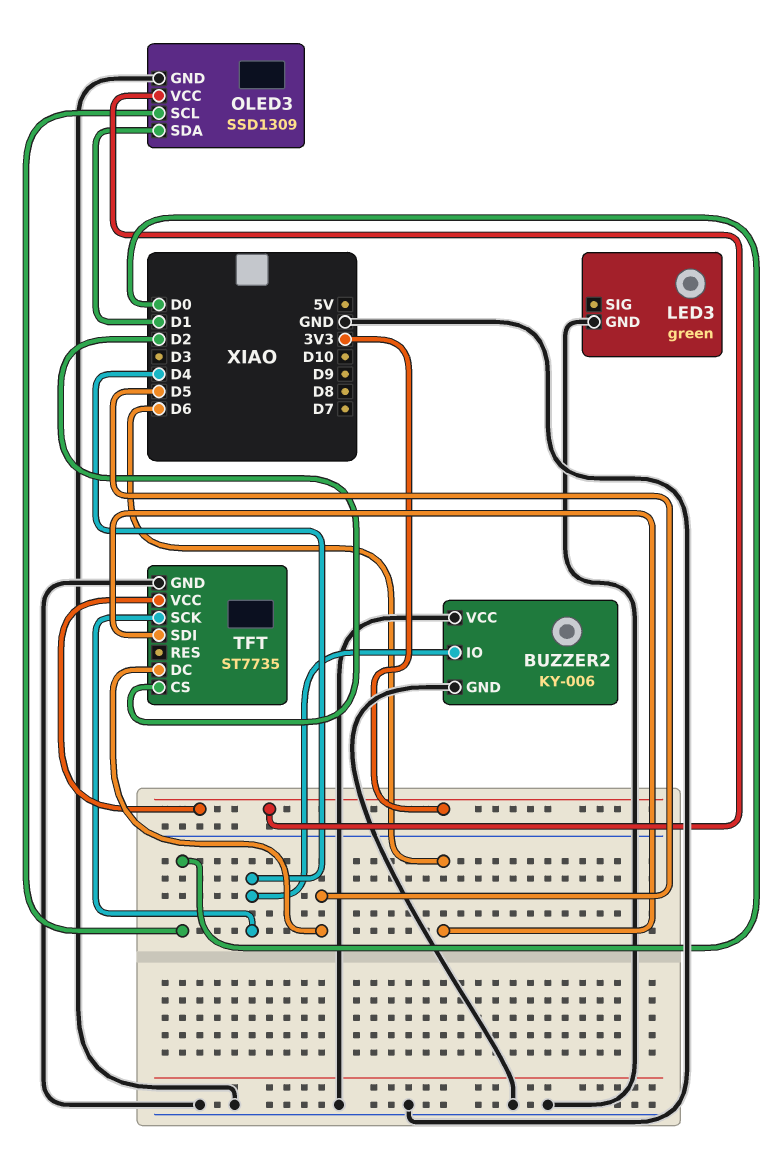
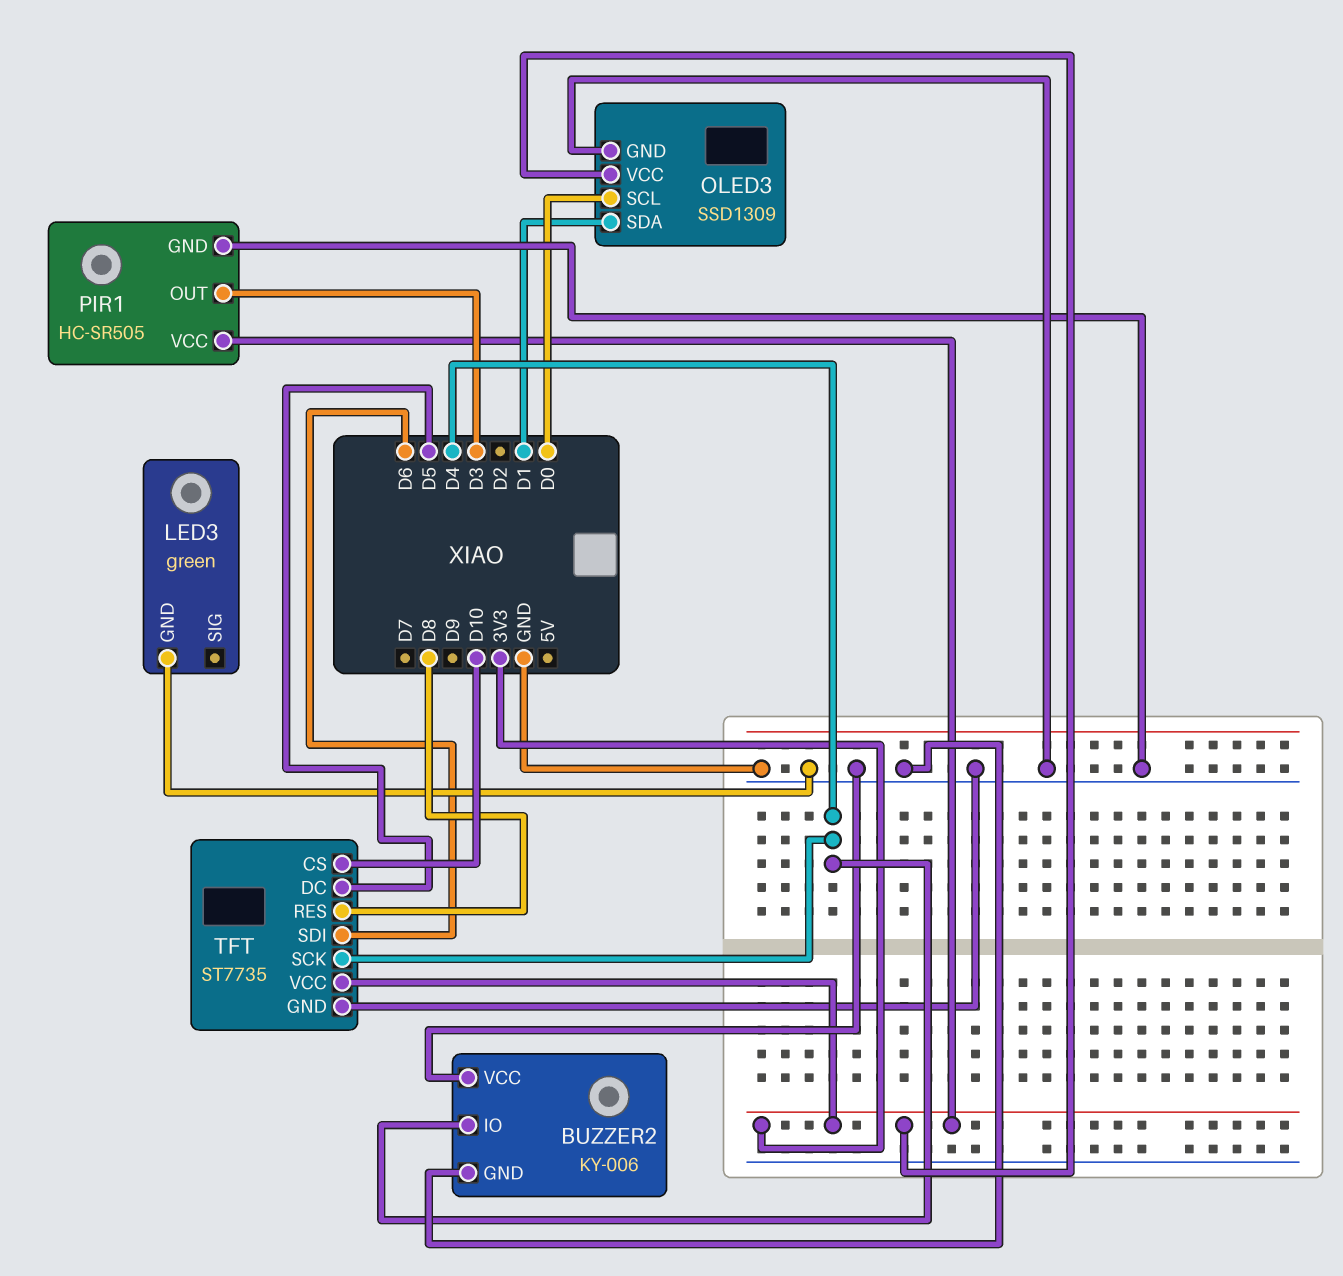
PIR1: none -> HC-SR505
PIR1 pin GND: none -> GND
PIR1 pin OUT: none -> D3
PIR1 pin VCC: none -> 3V3
TFT pin CS: D2 -> D10
TFT pin RES: none -> D8

